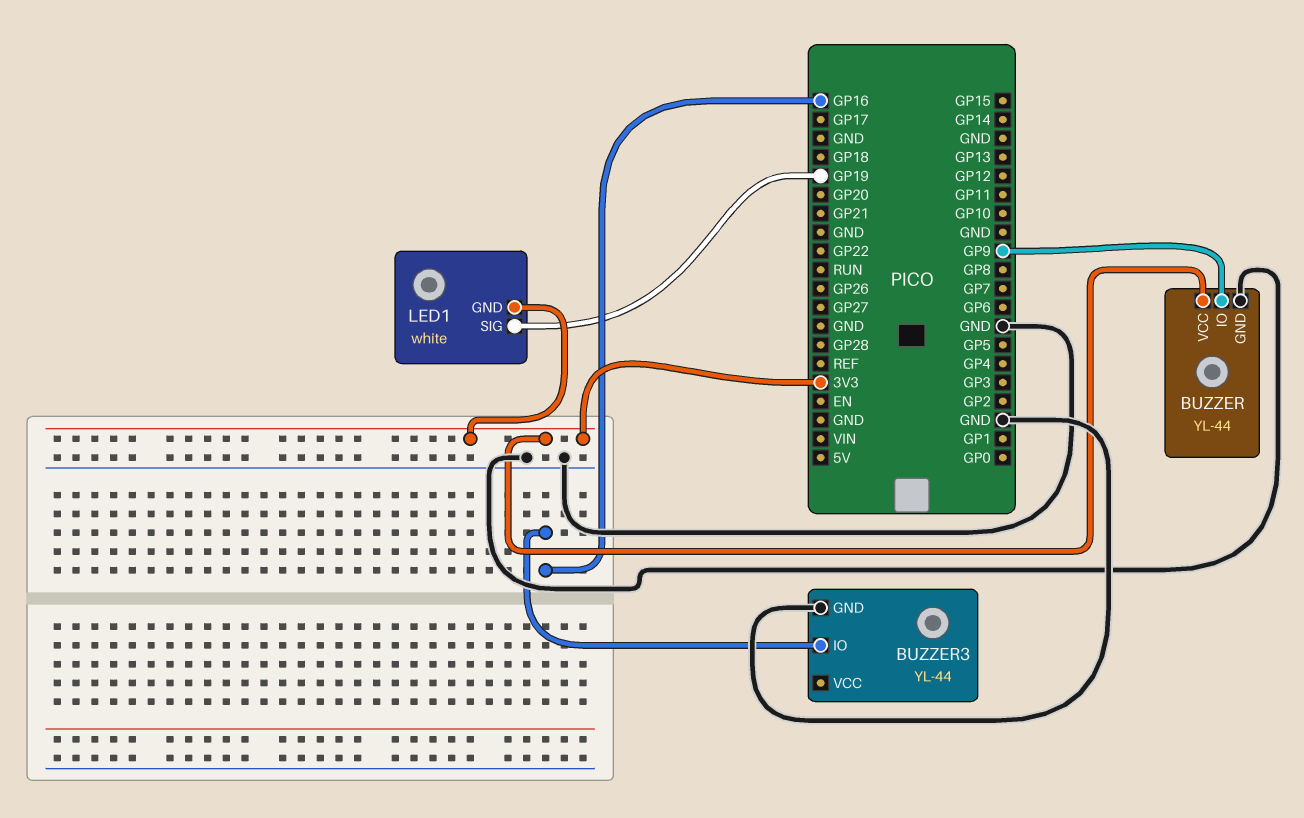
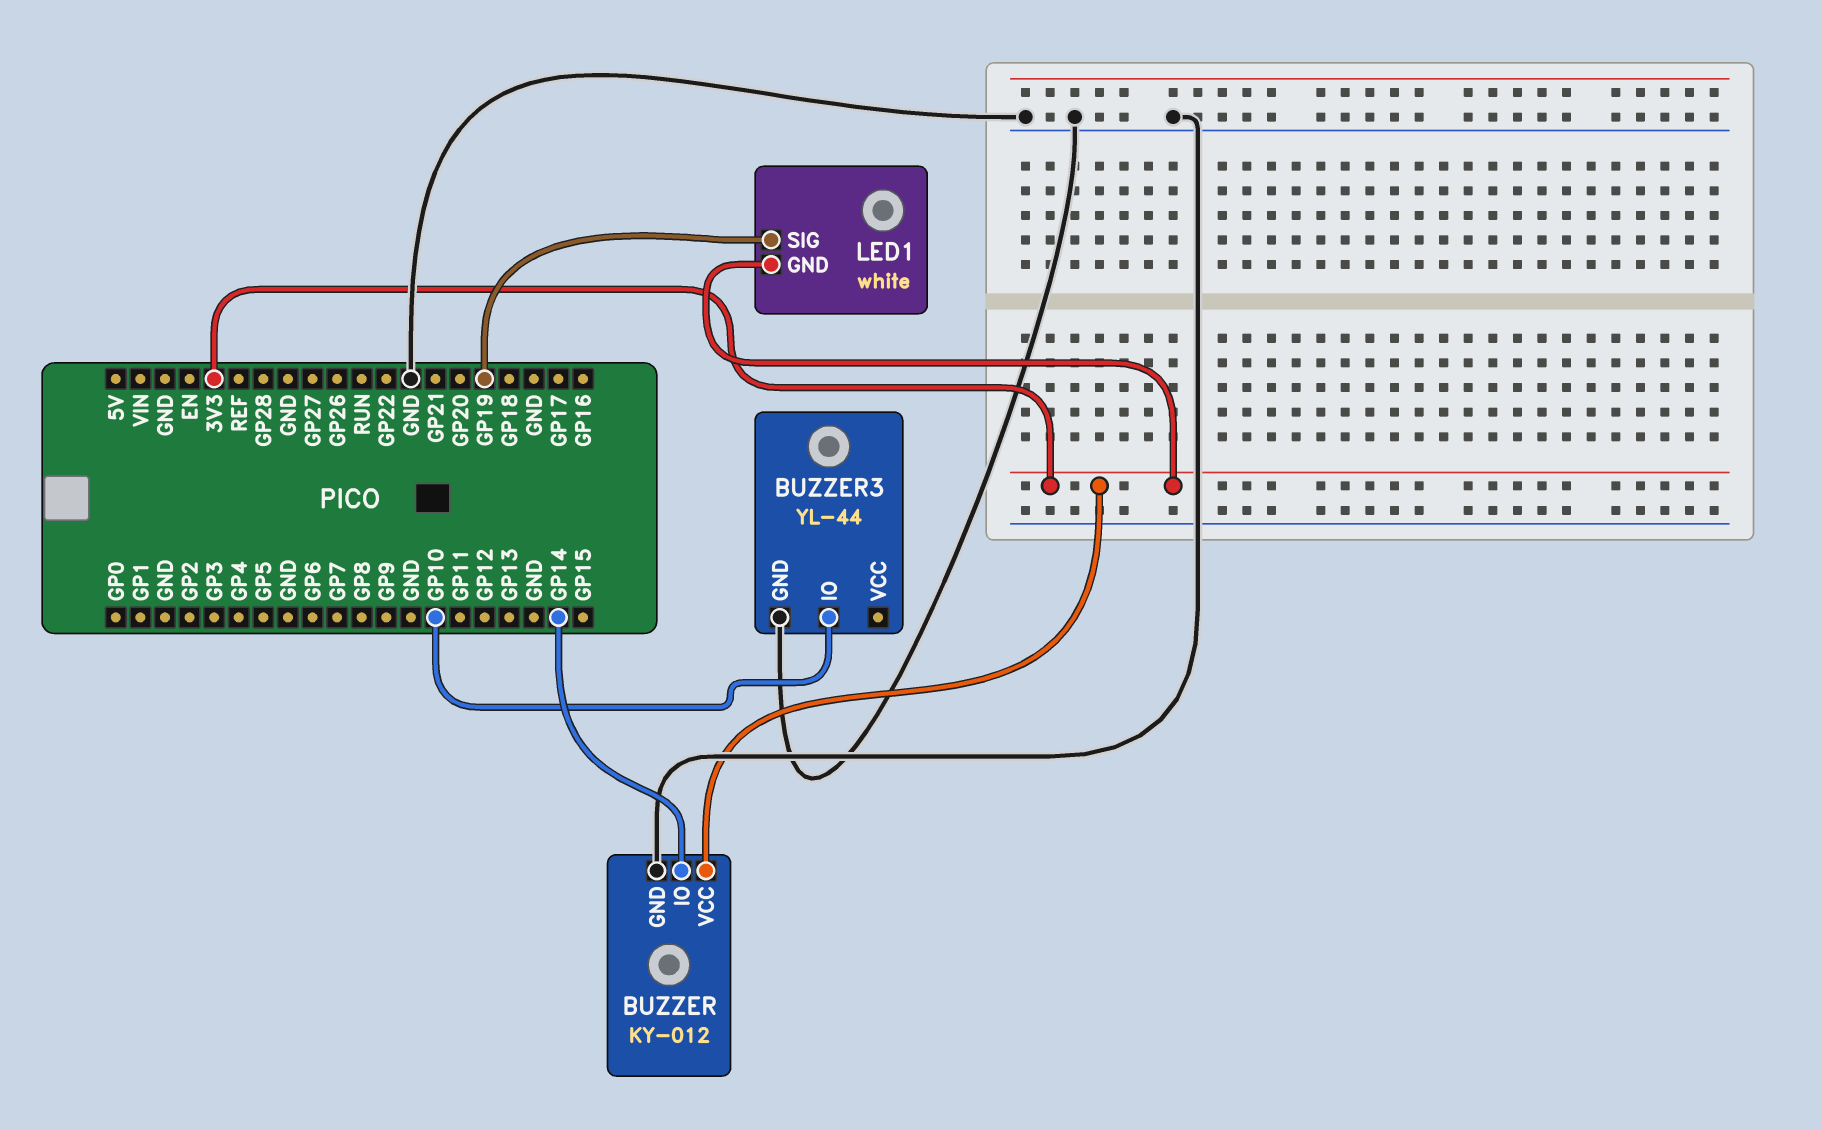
BUZZER: YL-44 -> KY-012
BUZZER pin IO: GP9 -> GP14
BUZZER3 pin IO: GP16 -> GP10

